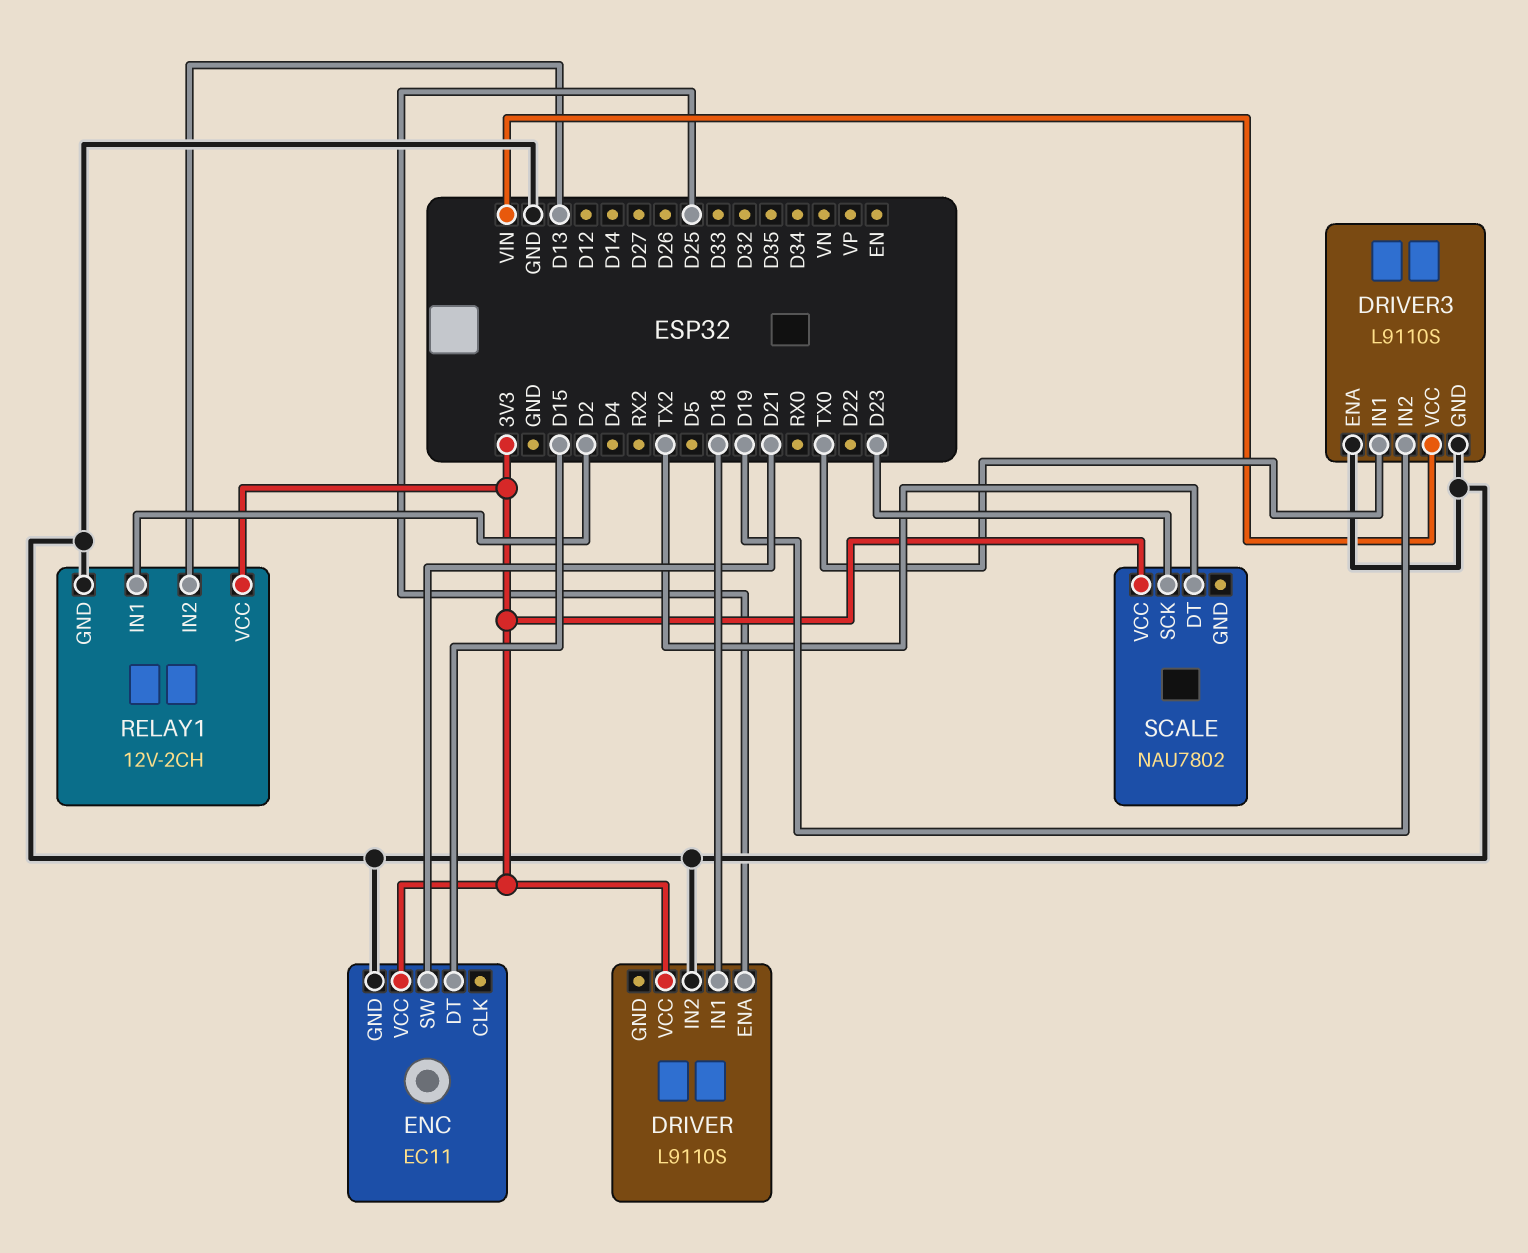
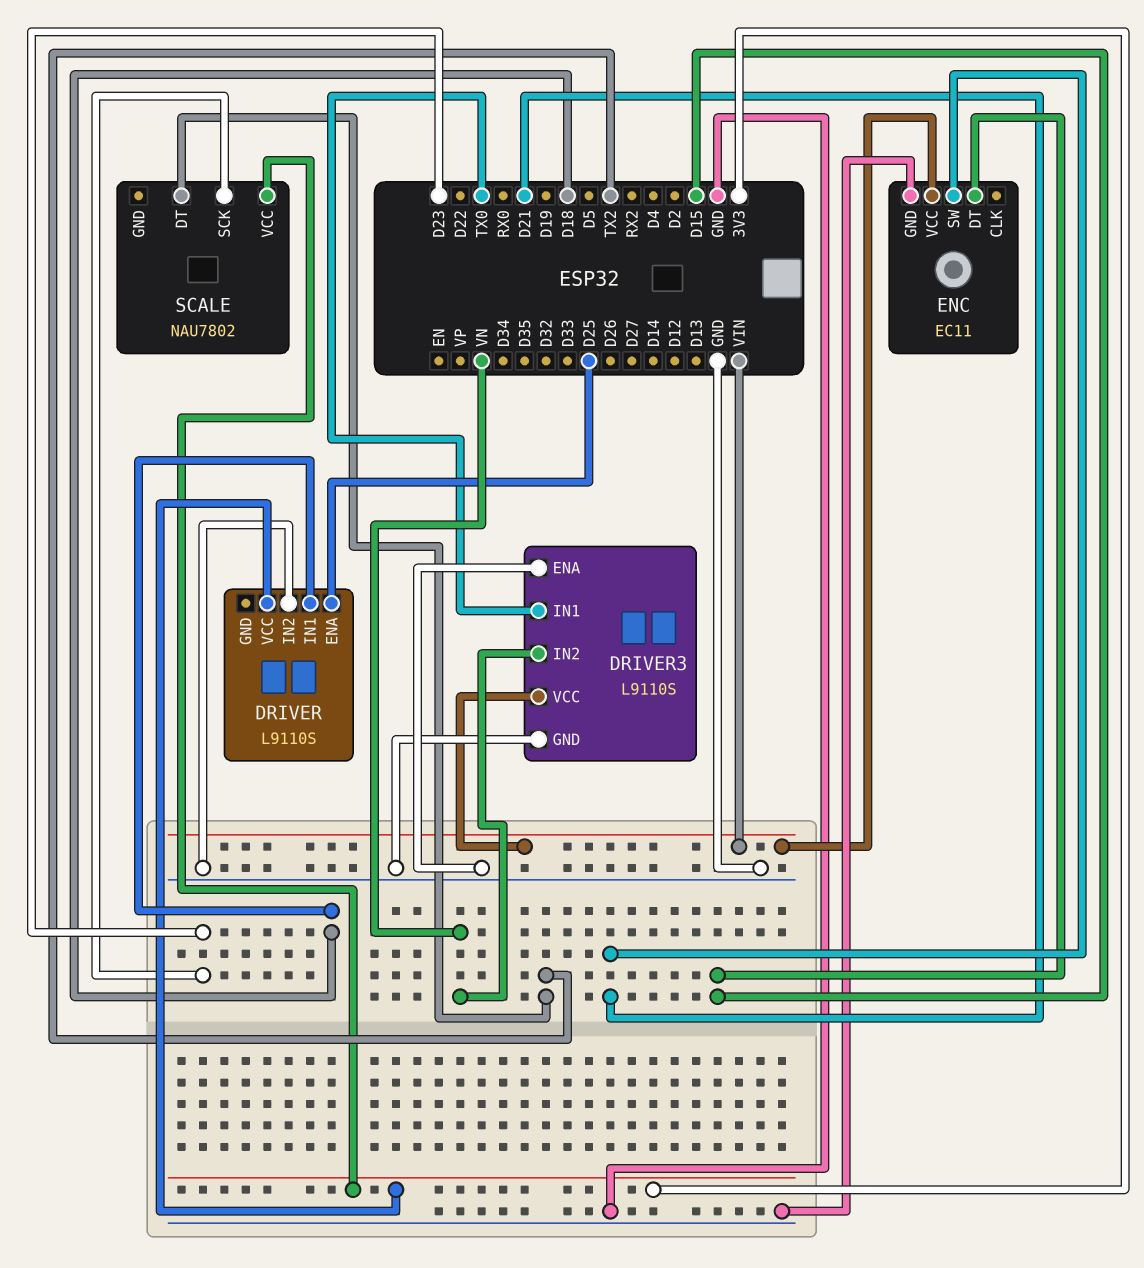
DRIVER3 pin IN2: D19 -> VN
ENC pin VCC: 3V3 -> VIN
RELAY1: 12V-2CH -> none
RELAY1 pin GND: GND -> none
RELAY1 pin IN1: D2 -> none
RELAY1 pin IN2: D13 -> none
RELAY1 pin VCC: 3V3 -> none

